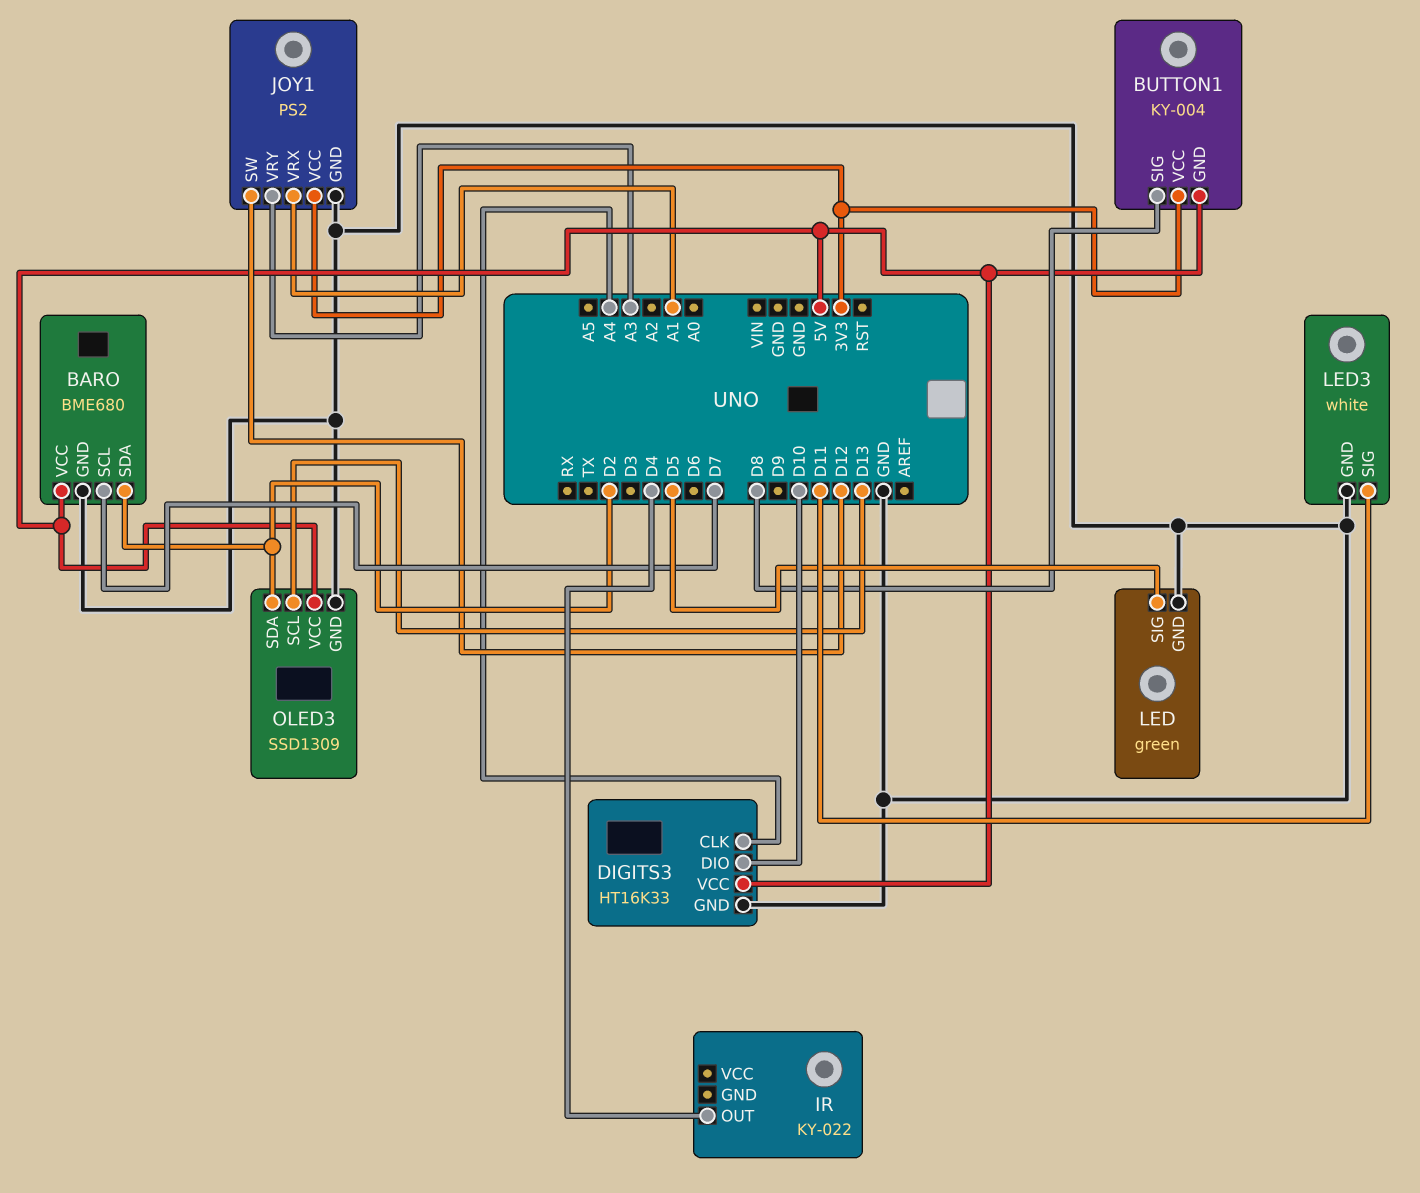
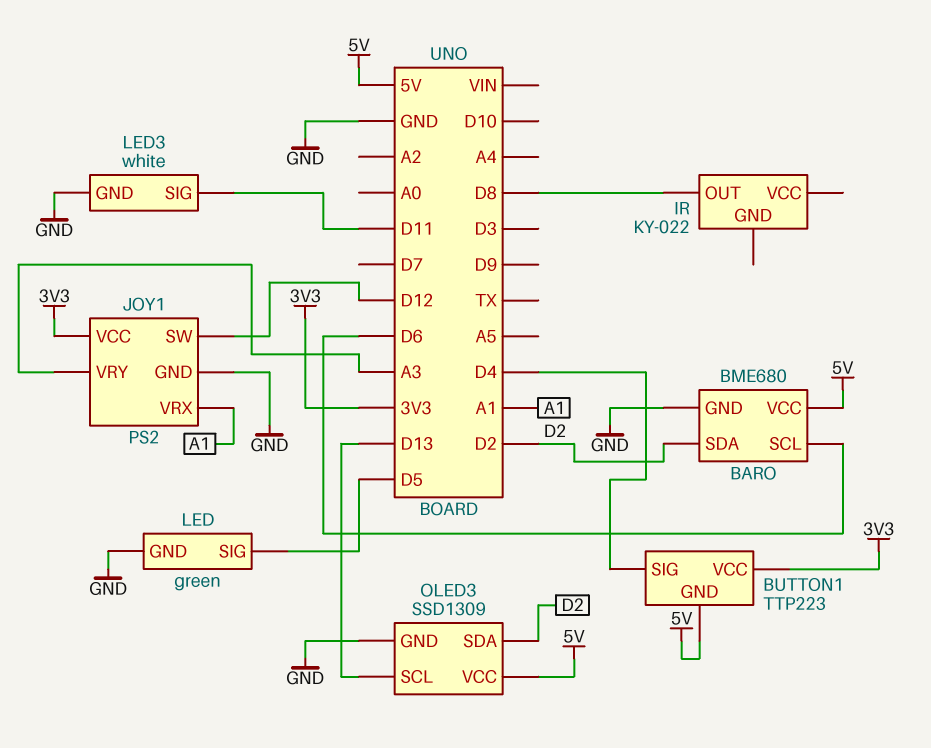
BARO pin SCL: D7 -> D6
BUTTON1: KY-004 -> TTP223
BUTTON1 pin SIG: D8 -> D4
DIGITS3: HT16K33 -> none
DIGITS3 pin CLK: A4 -> none
DIGITS3 pin DIO: D10 -> none
DIGITS3 pin GND: GND -> none
DIGITS3 pin VCC: 5V -> none
IR pin OUT: D4 -> D8

